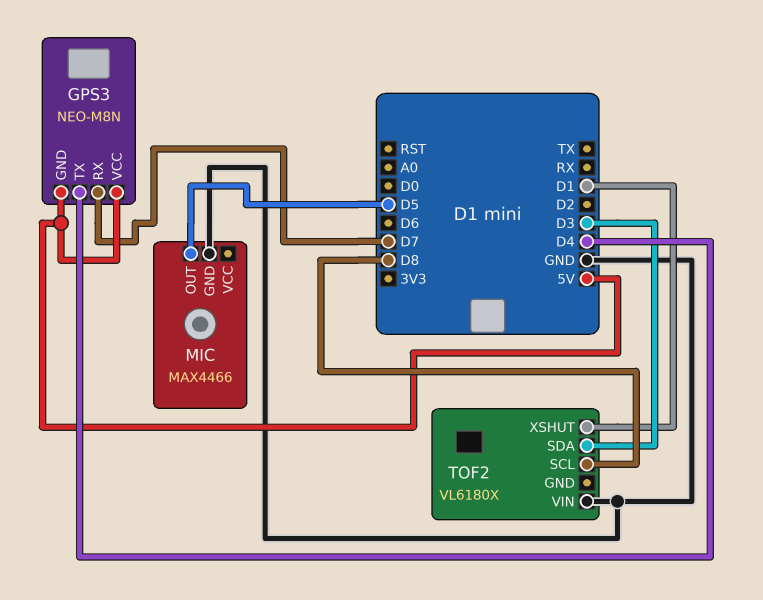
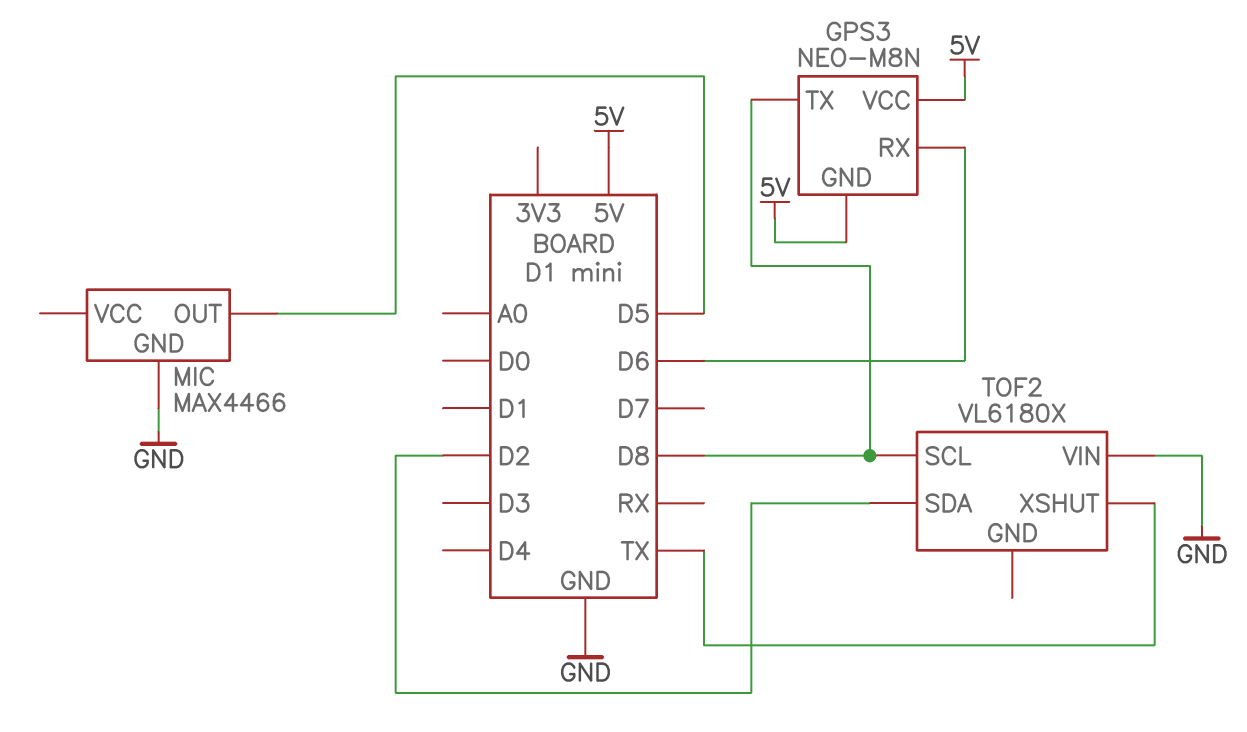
GPS3 pin RX: D7 -> D6
GPS3 pin TX: D4 -> D8
TOF2 pin SDA: D3 -> D2
TOF2 pin XSHUT: D1 -> TX

